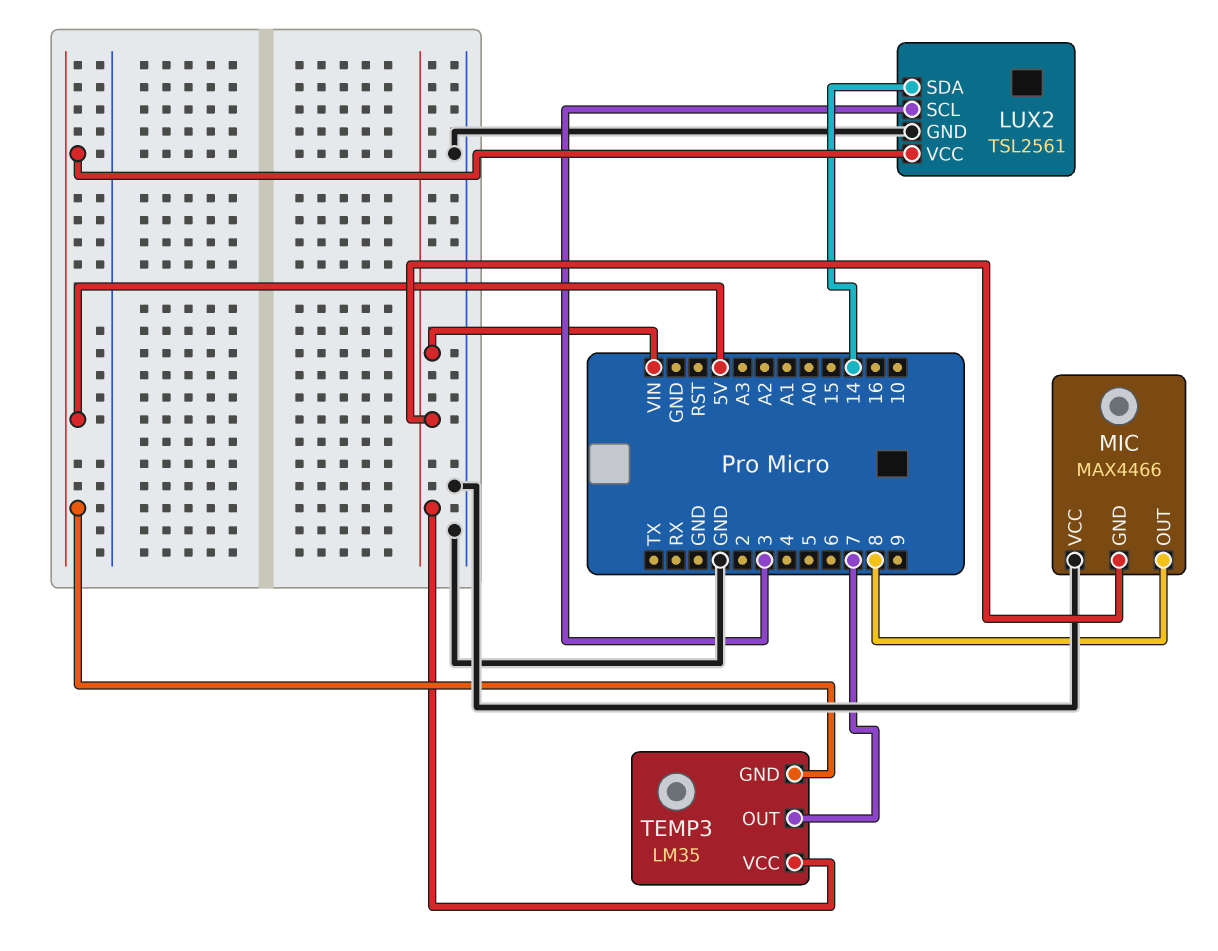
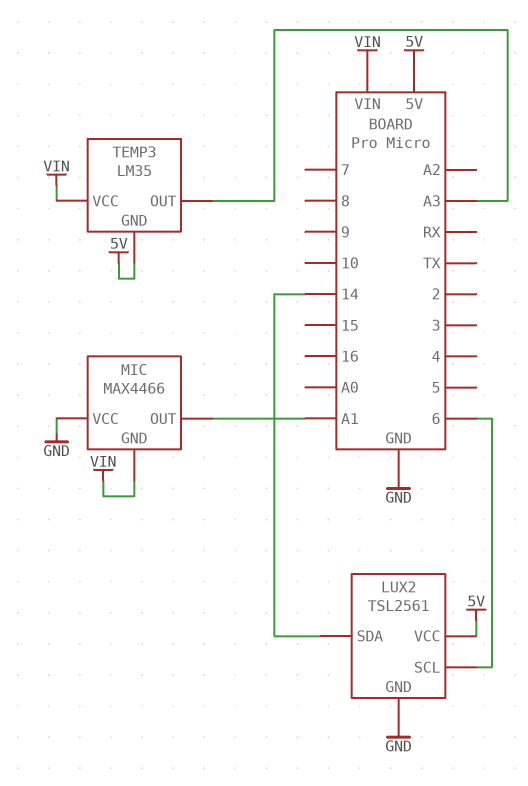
LUX2 pin SCL: 3 -> 6
MIC pin OUT: 8 -> A1
TEMP3 pin OUT: 7 -> A3

